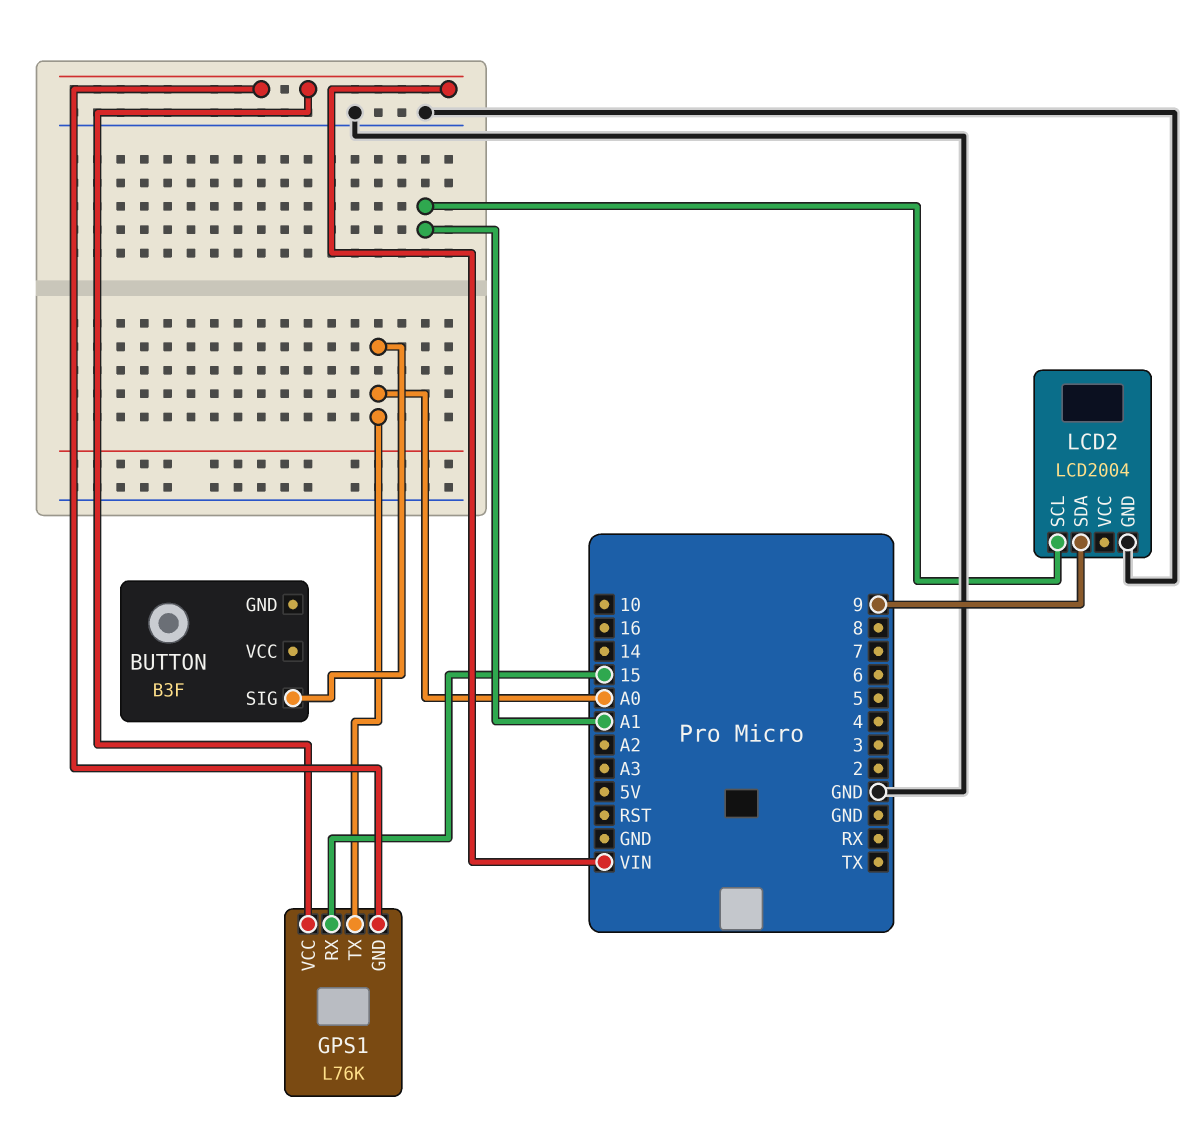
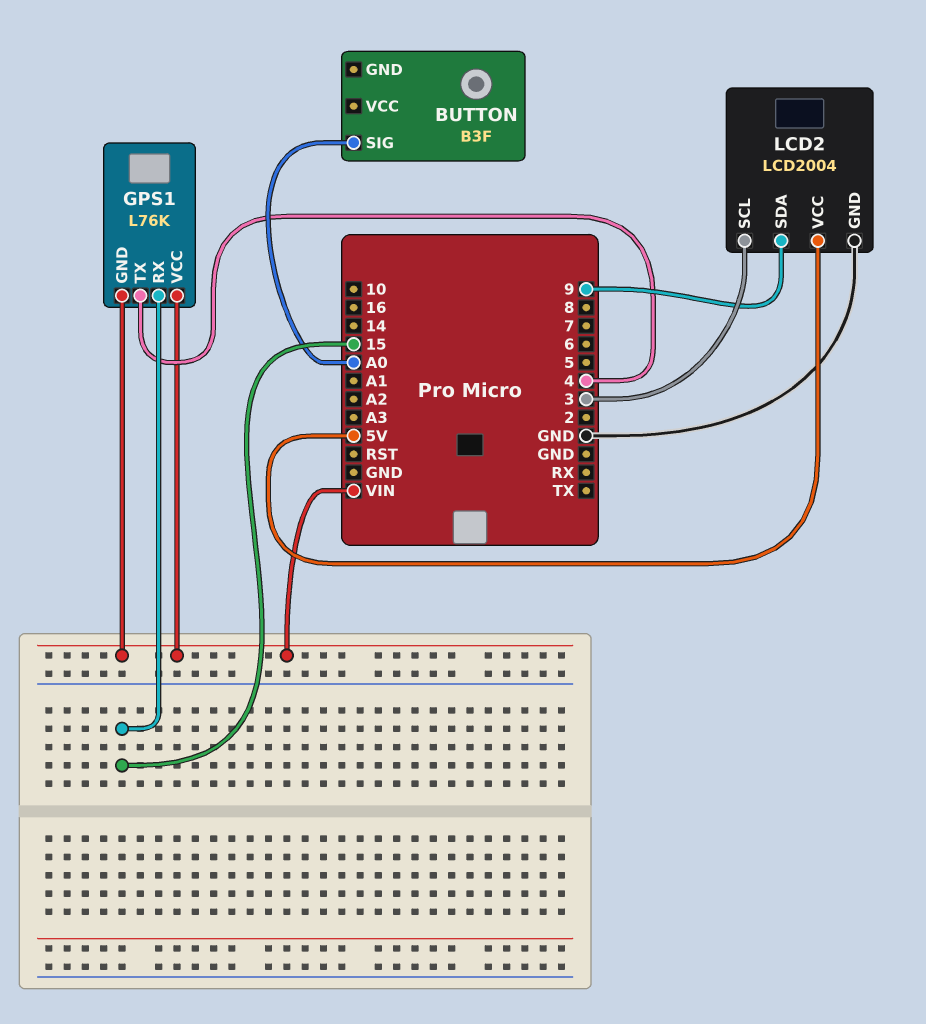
GPS1 pin TX: A0 -> 4
LCD2 pin SCL: A1 -> 3
LCD2 pin VCC: none -> 5V

